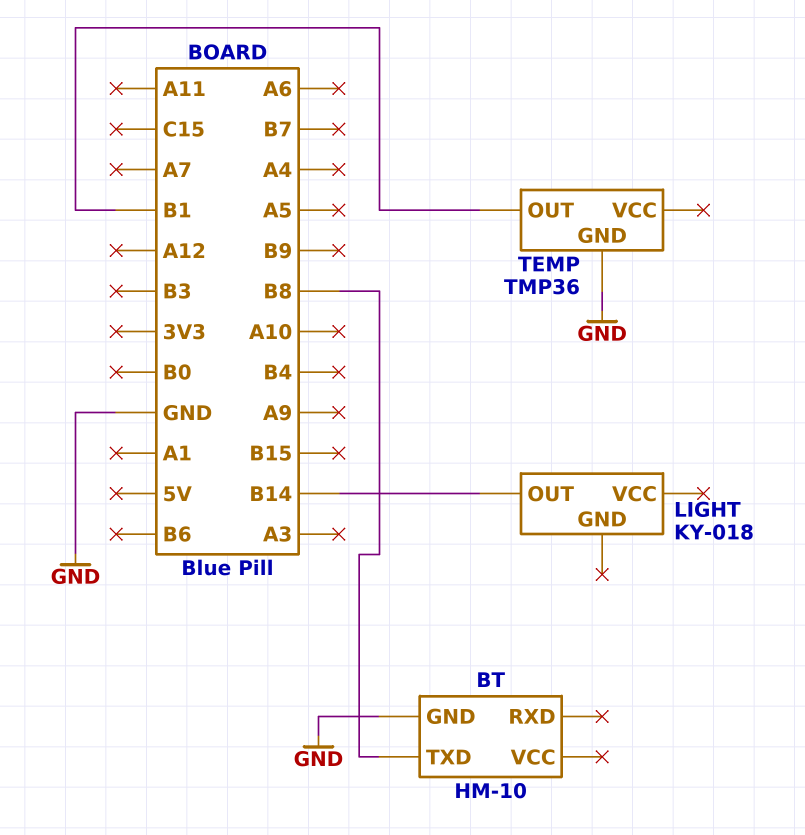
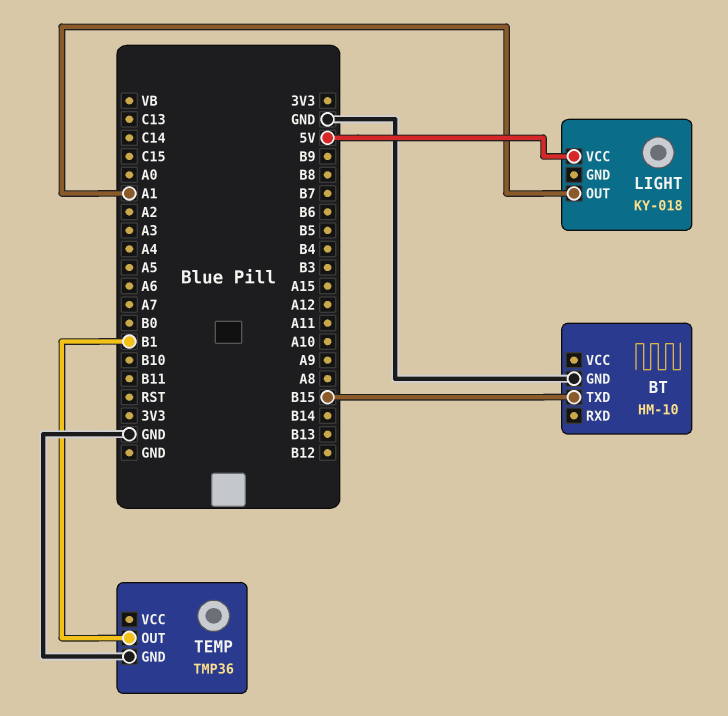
BT pin TXD: B8 -> B15
LIGHT pin OUT: B14 -> A1
LIGHT pin VCC: none -> 5V

